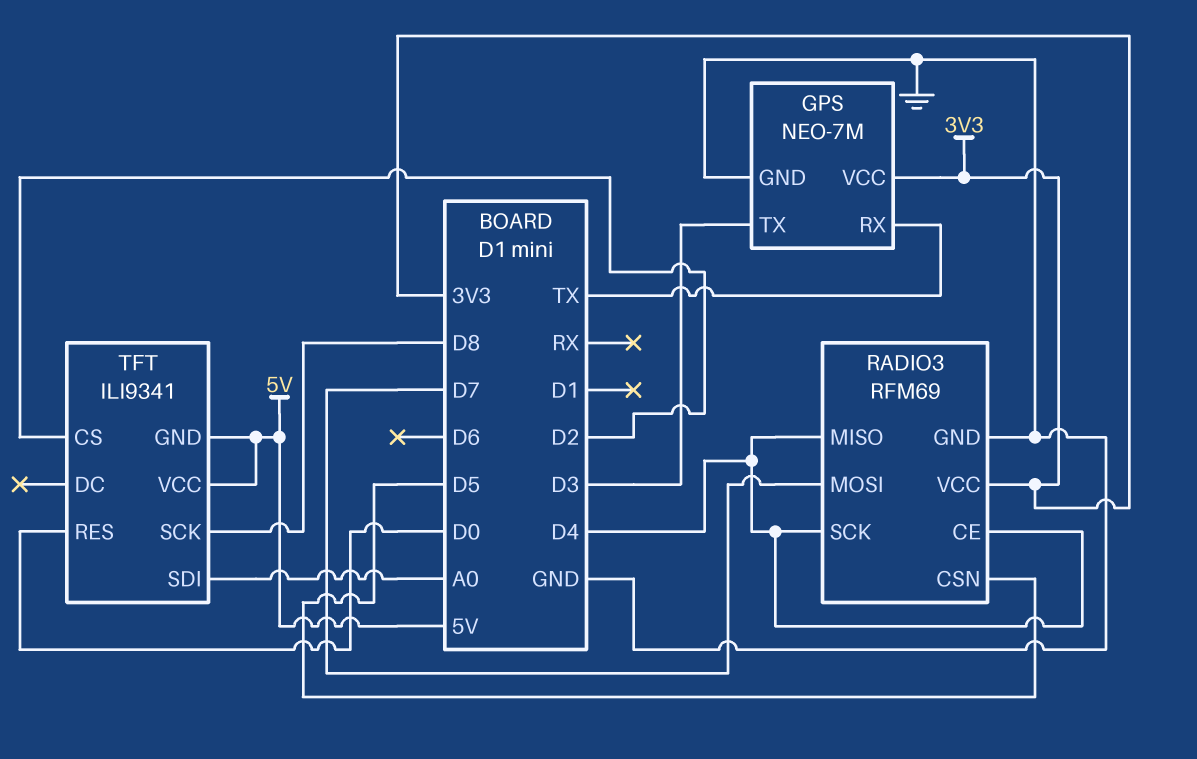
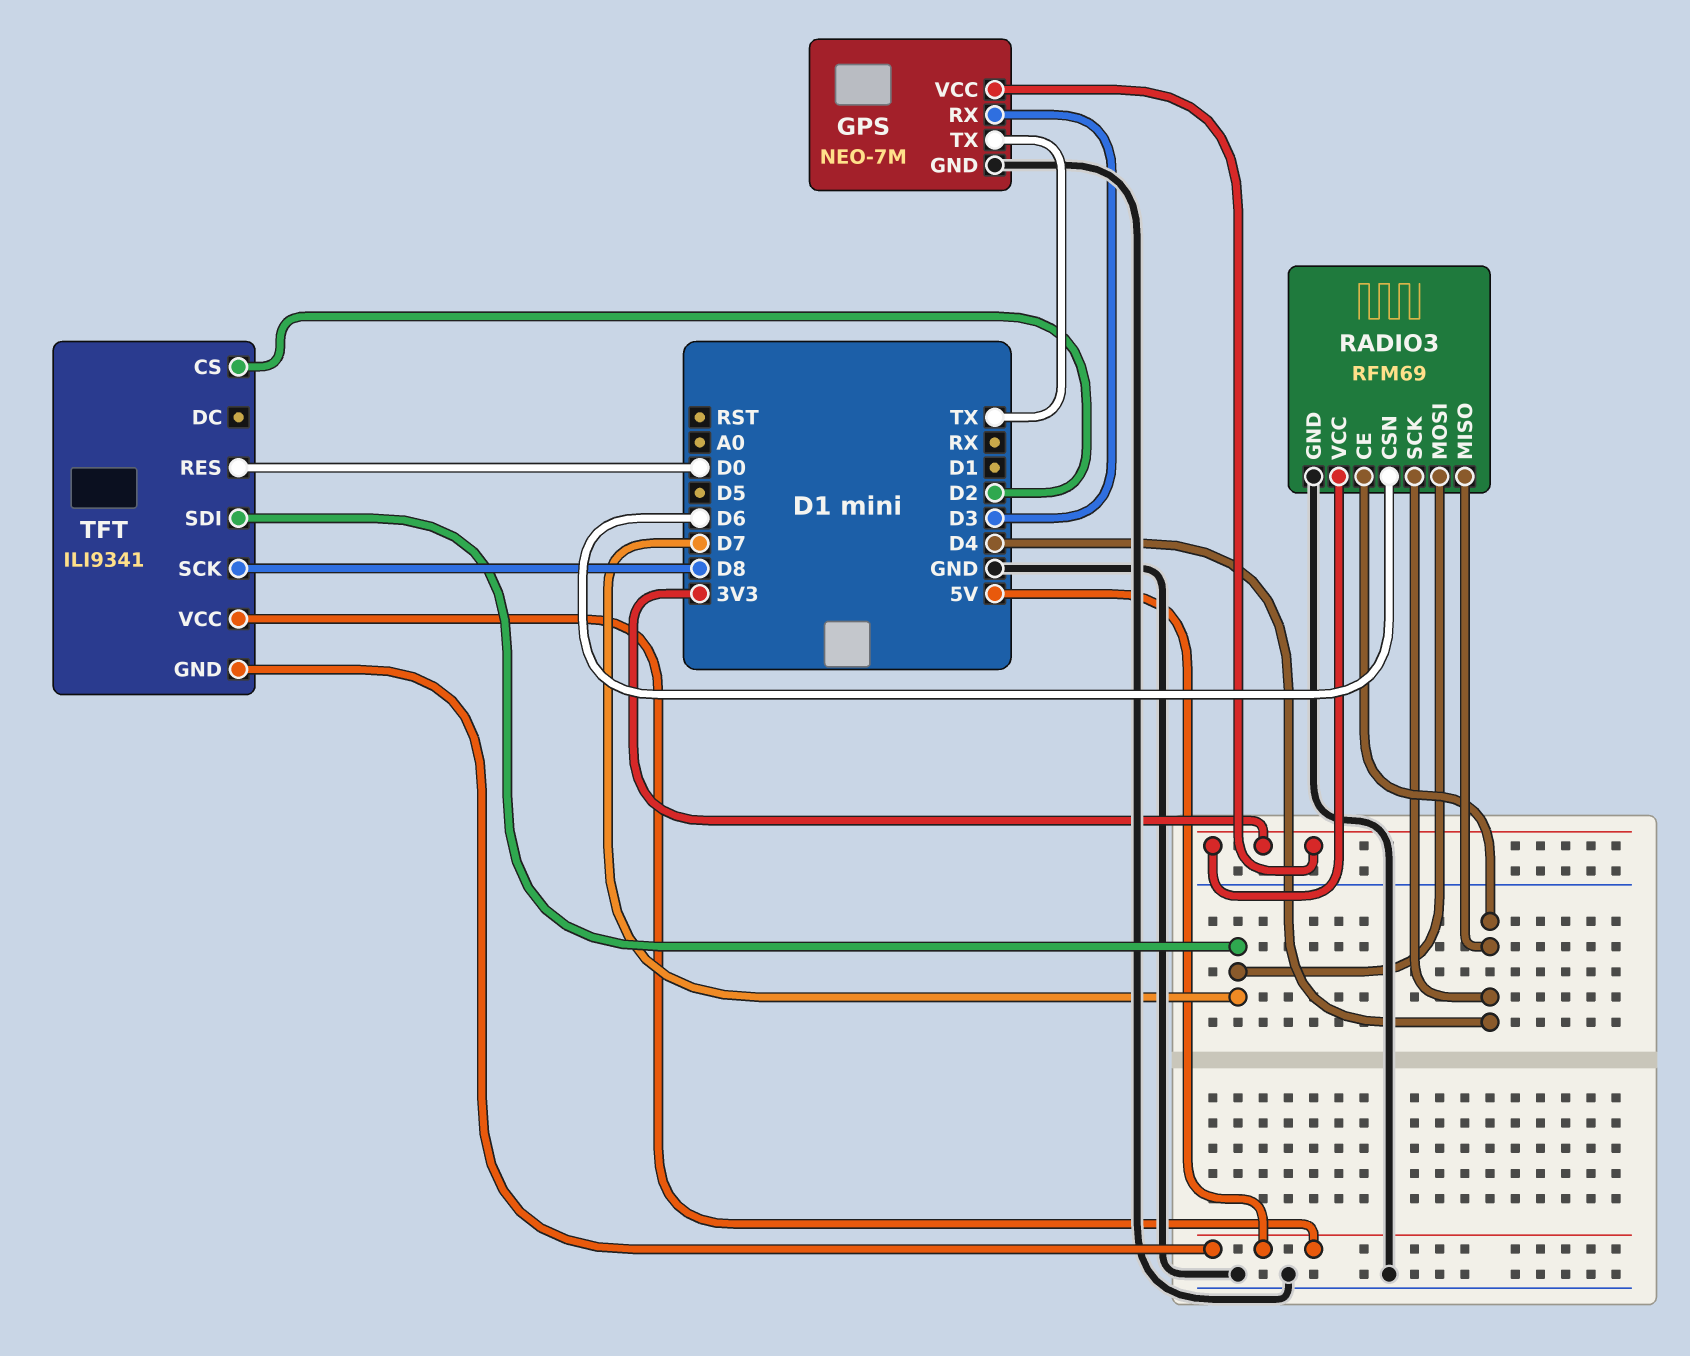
GPS pin RX: TX -> D3
GPS pin TX: D3 -> TX
RADIO3 pin CSN: D5 -> D6
TFT pin SDI: A0 -> D7

